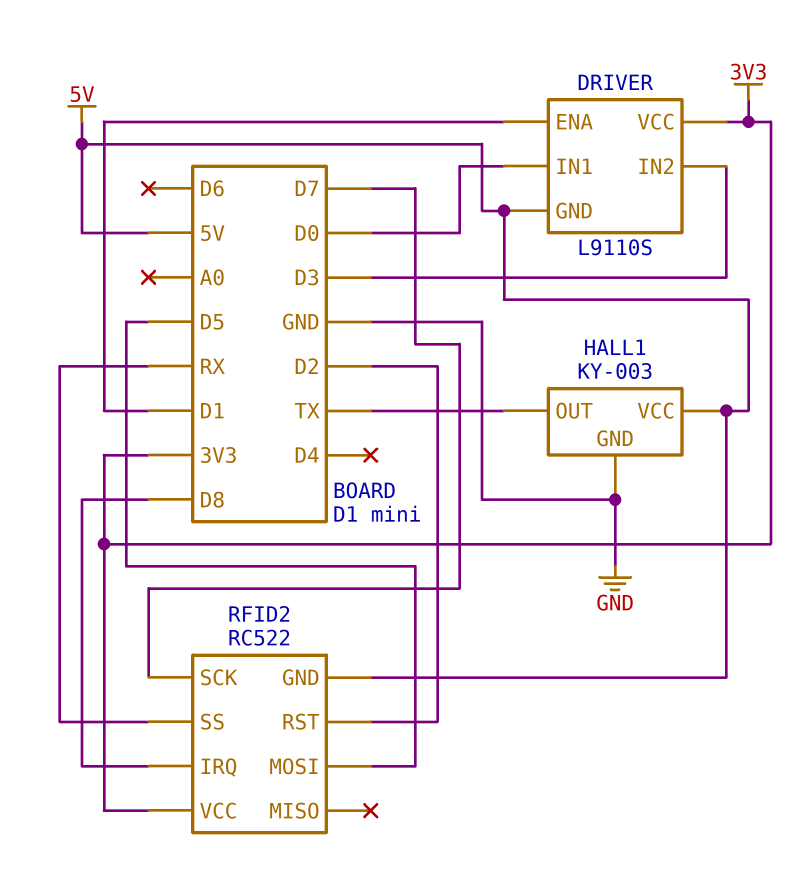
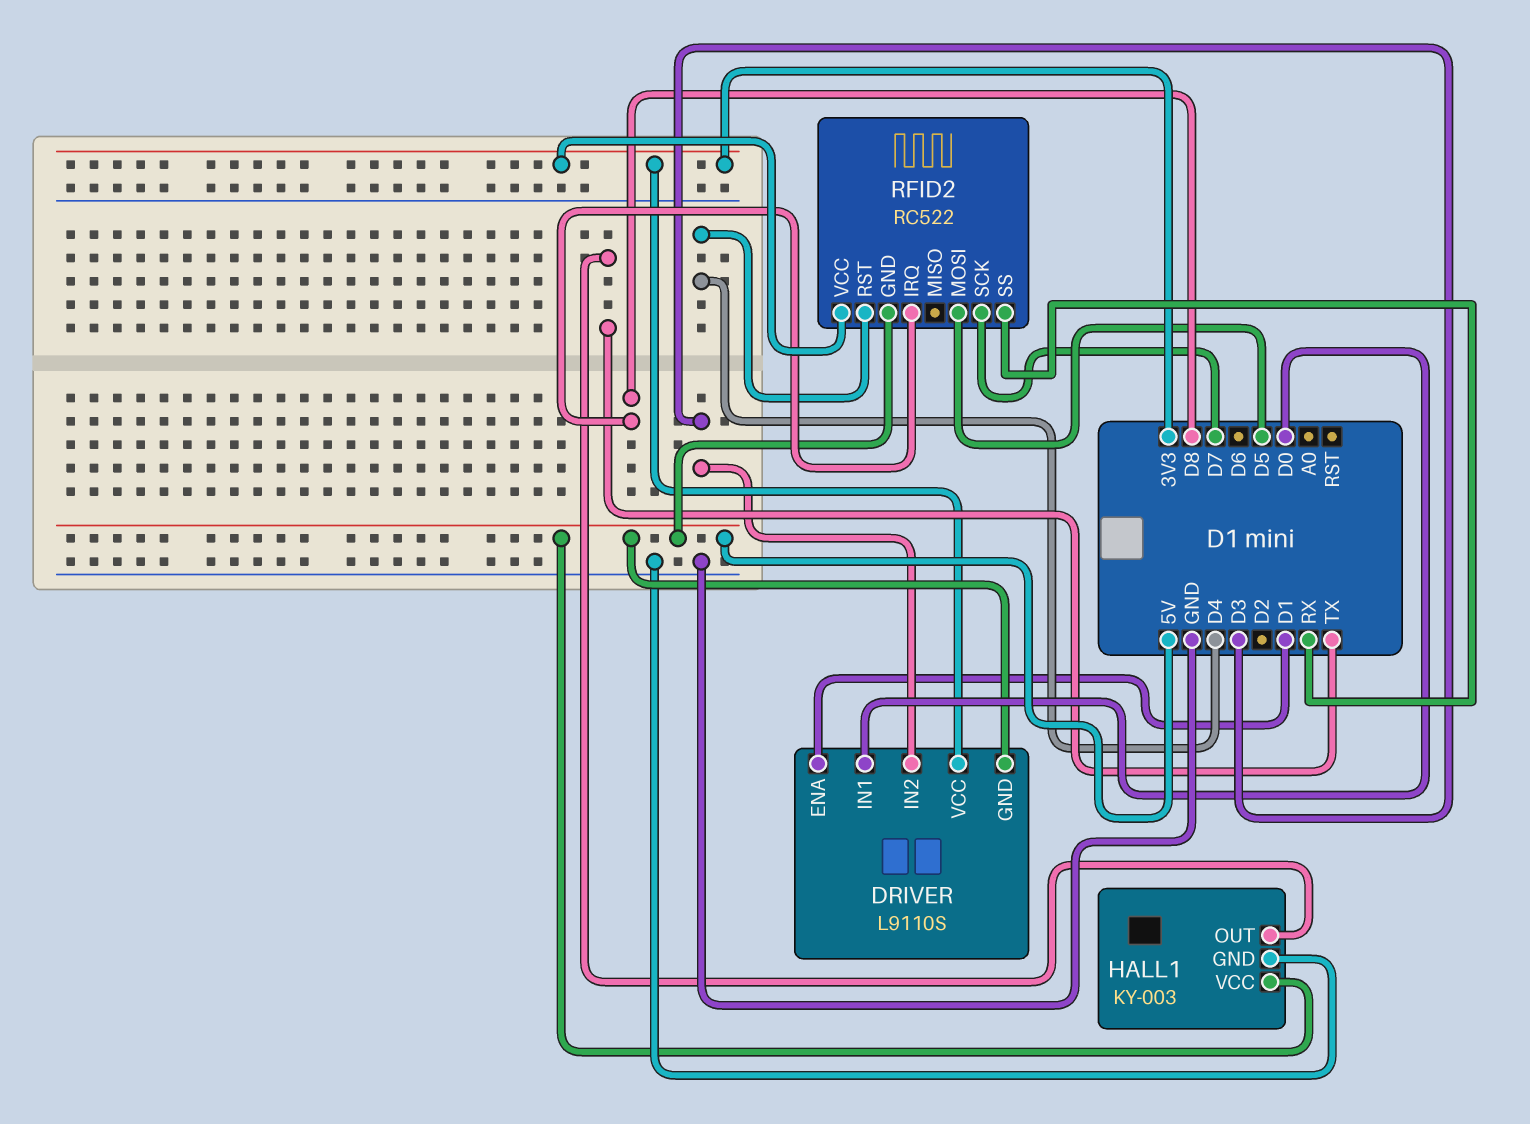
RFID2 pin RST: D2 -> D4

